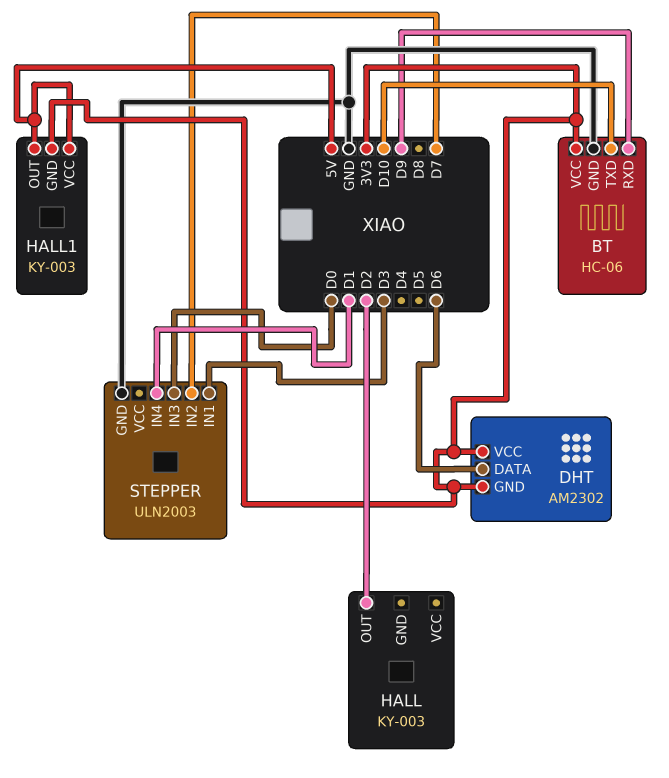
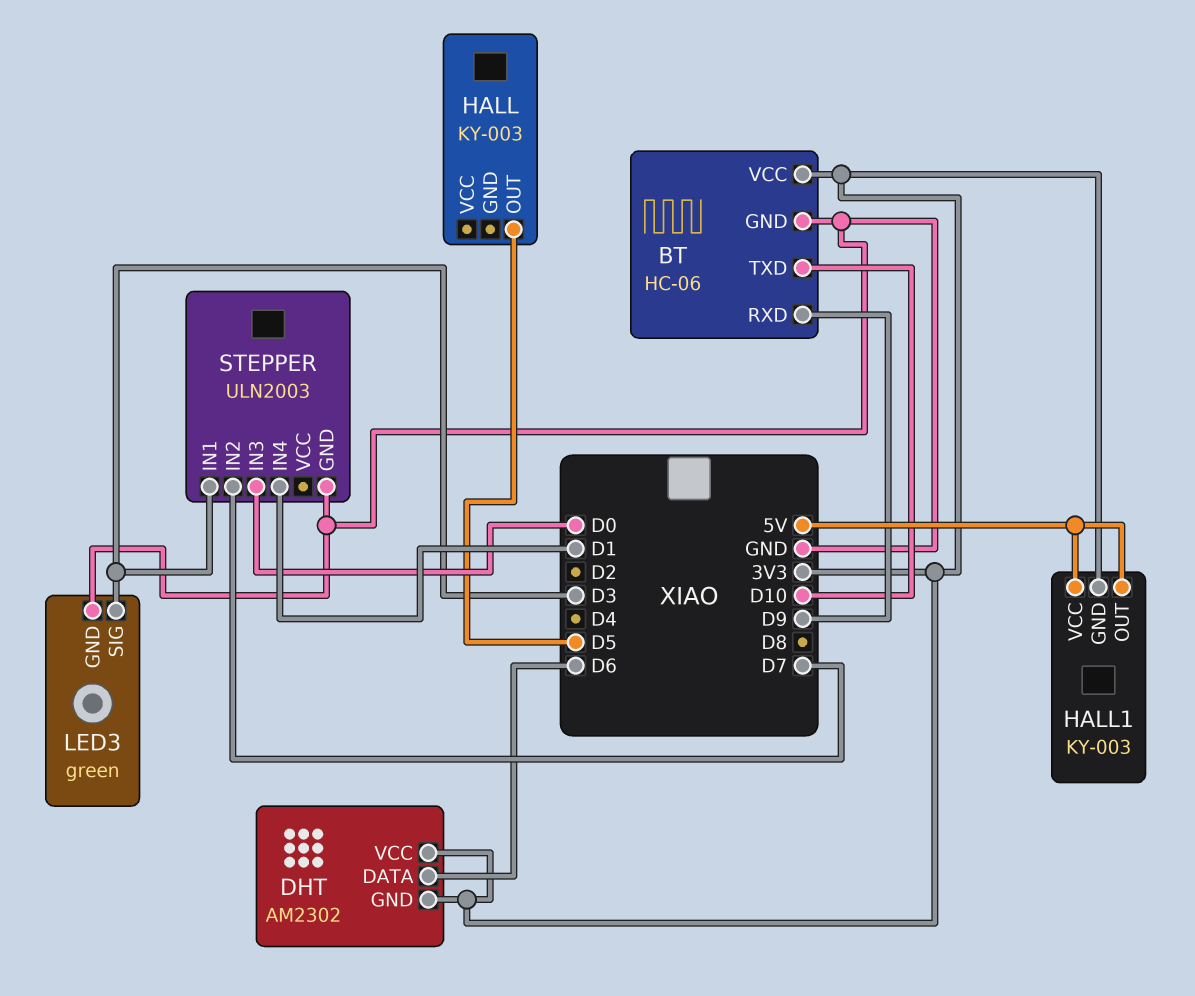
HALL pin OUT: D2 -> D5
LED3: none -> green
LED3 pin GND: none -> GND
LED3 pin SIG: none -> D3

